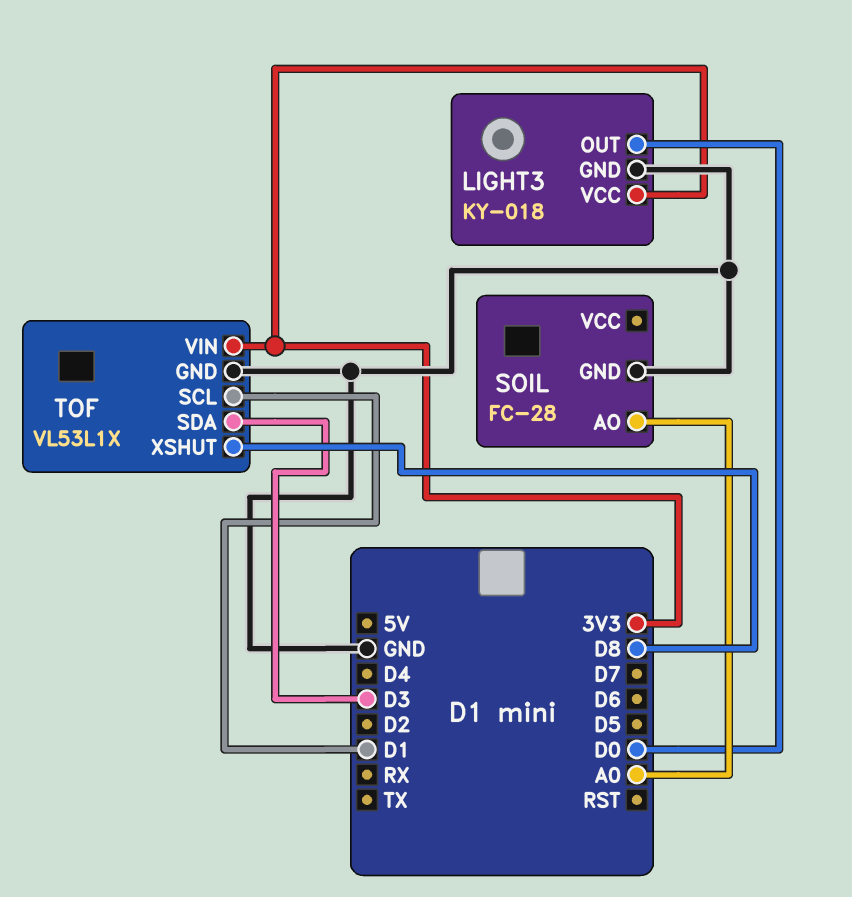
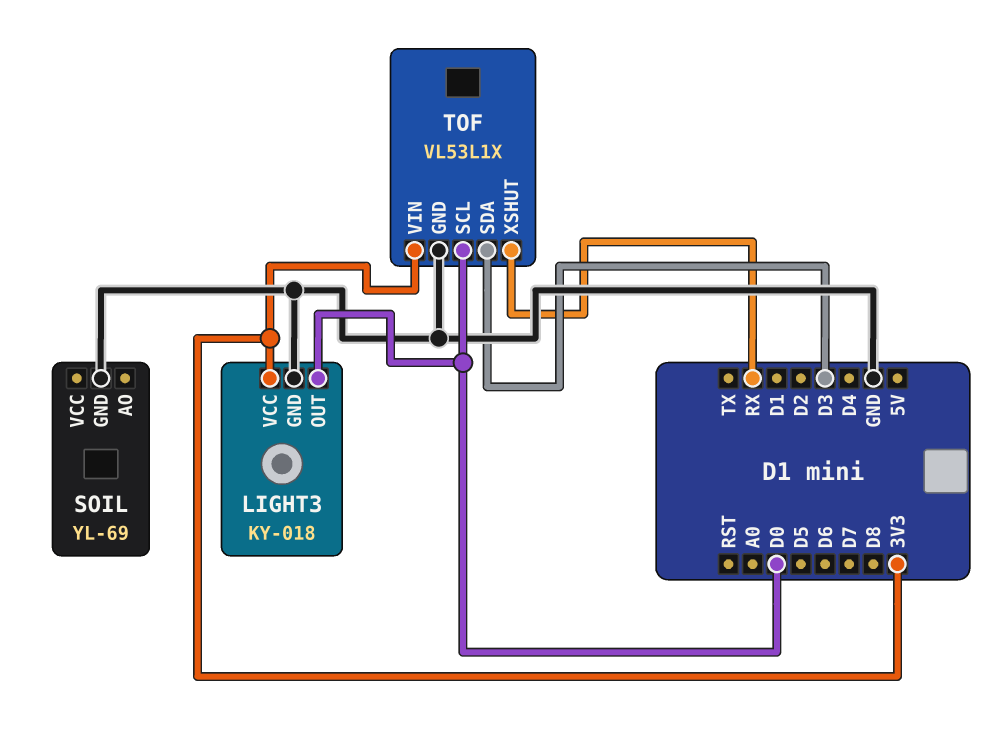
SOIL: FC-28 -> YL-69
SOIL pin AO: A0 -> none
TOF pin SCL: D1 -> D0
TOF pin XSHUT: D8 -> RX

